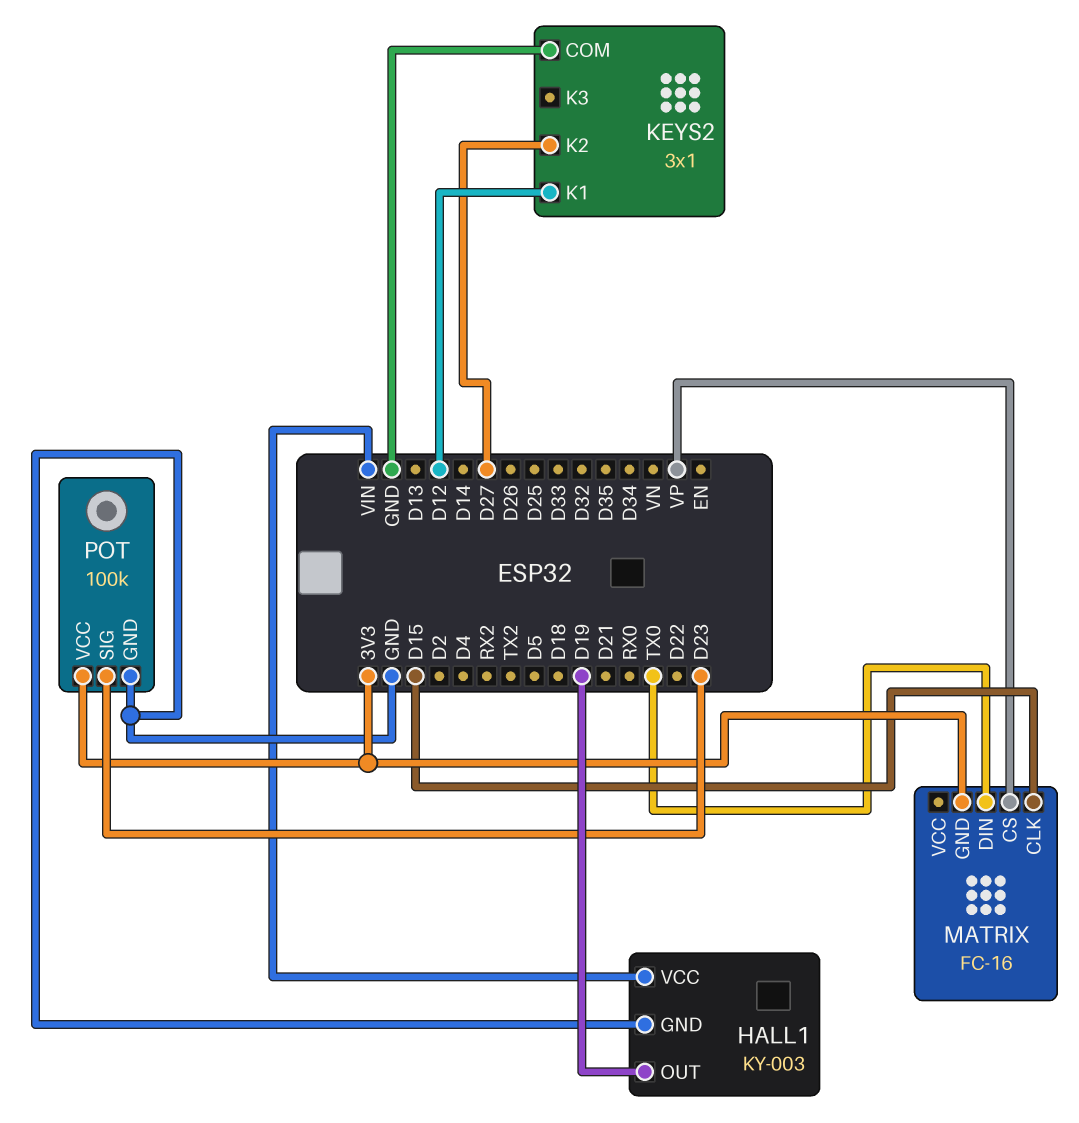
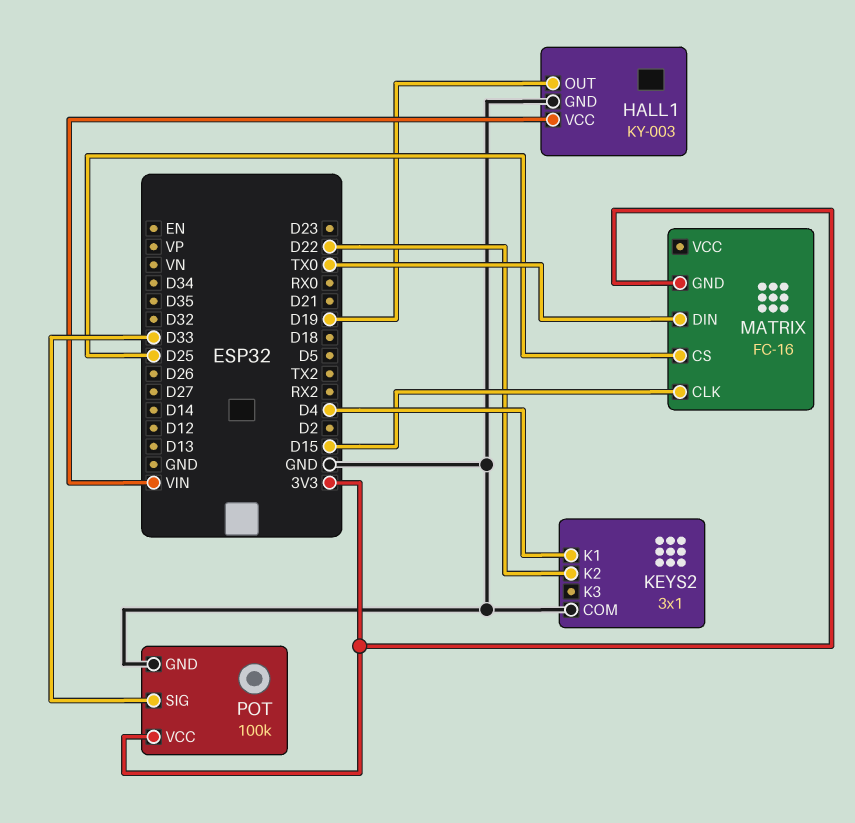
KEYS2 pin K1: D12 -> D4
KEYS2 pin K2: D27 -> D22
MATRIX pin CS: VP -> D25
POT pin SIG: D23 -> D33

